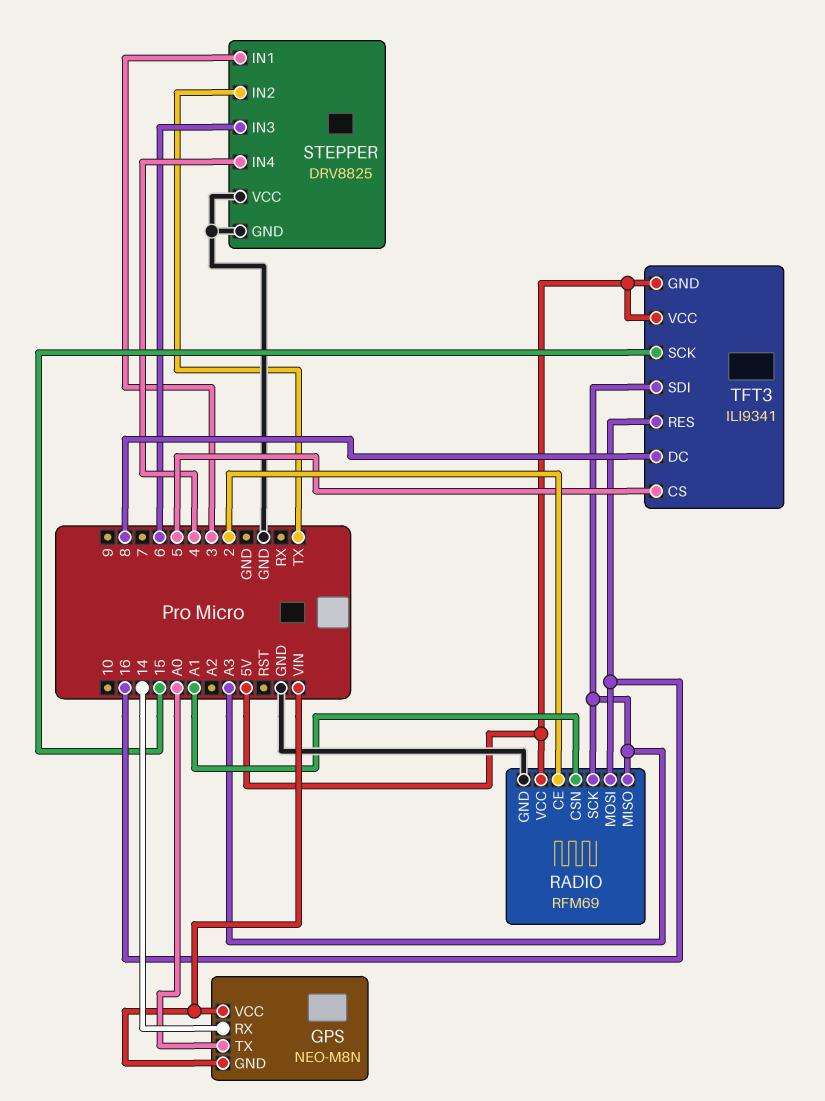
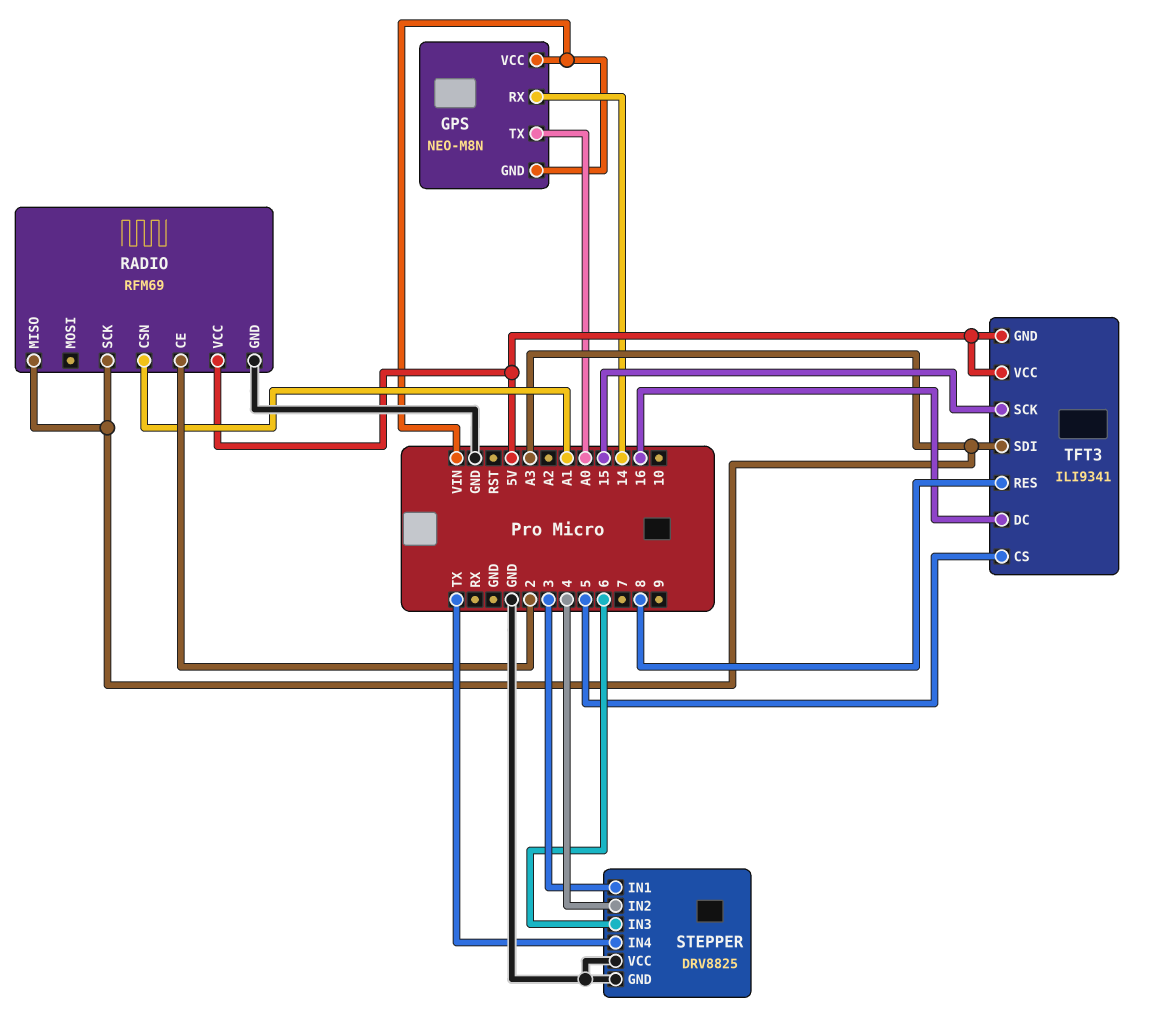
RADIO pin MOSI: 16 -> none
STEPPER pin IN2: TX -> 4
STEPPER pin IN4: 4 -> TX
TFT3 pin DC: 8 -> 16
TFT3 pin RES: 16 -> 8

